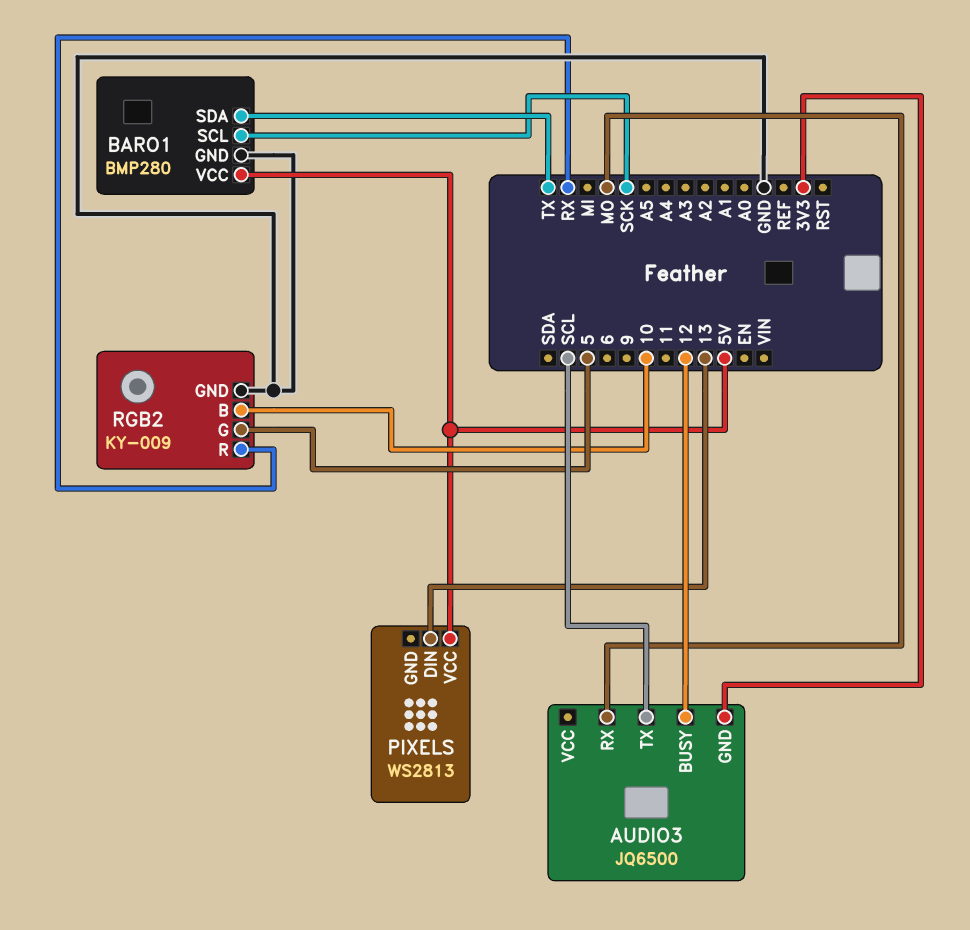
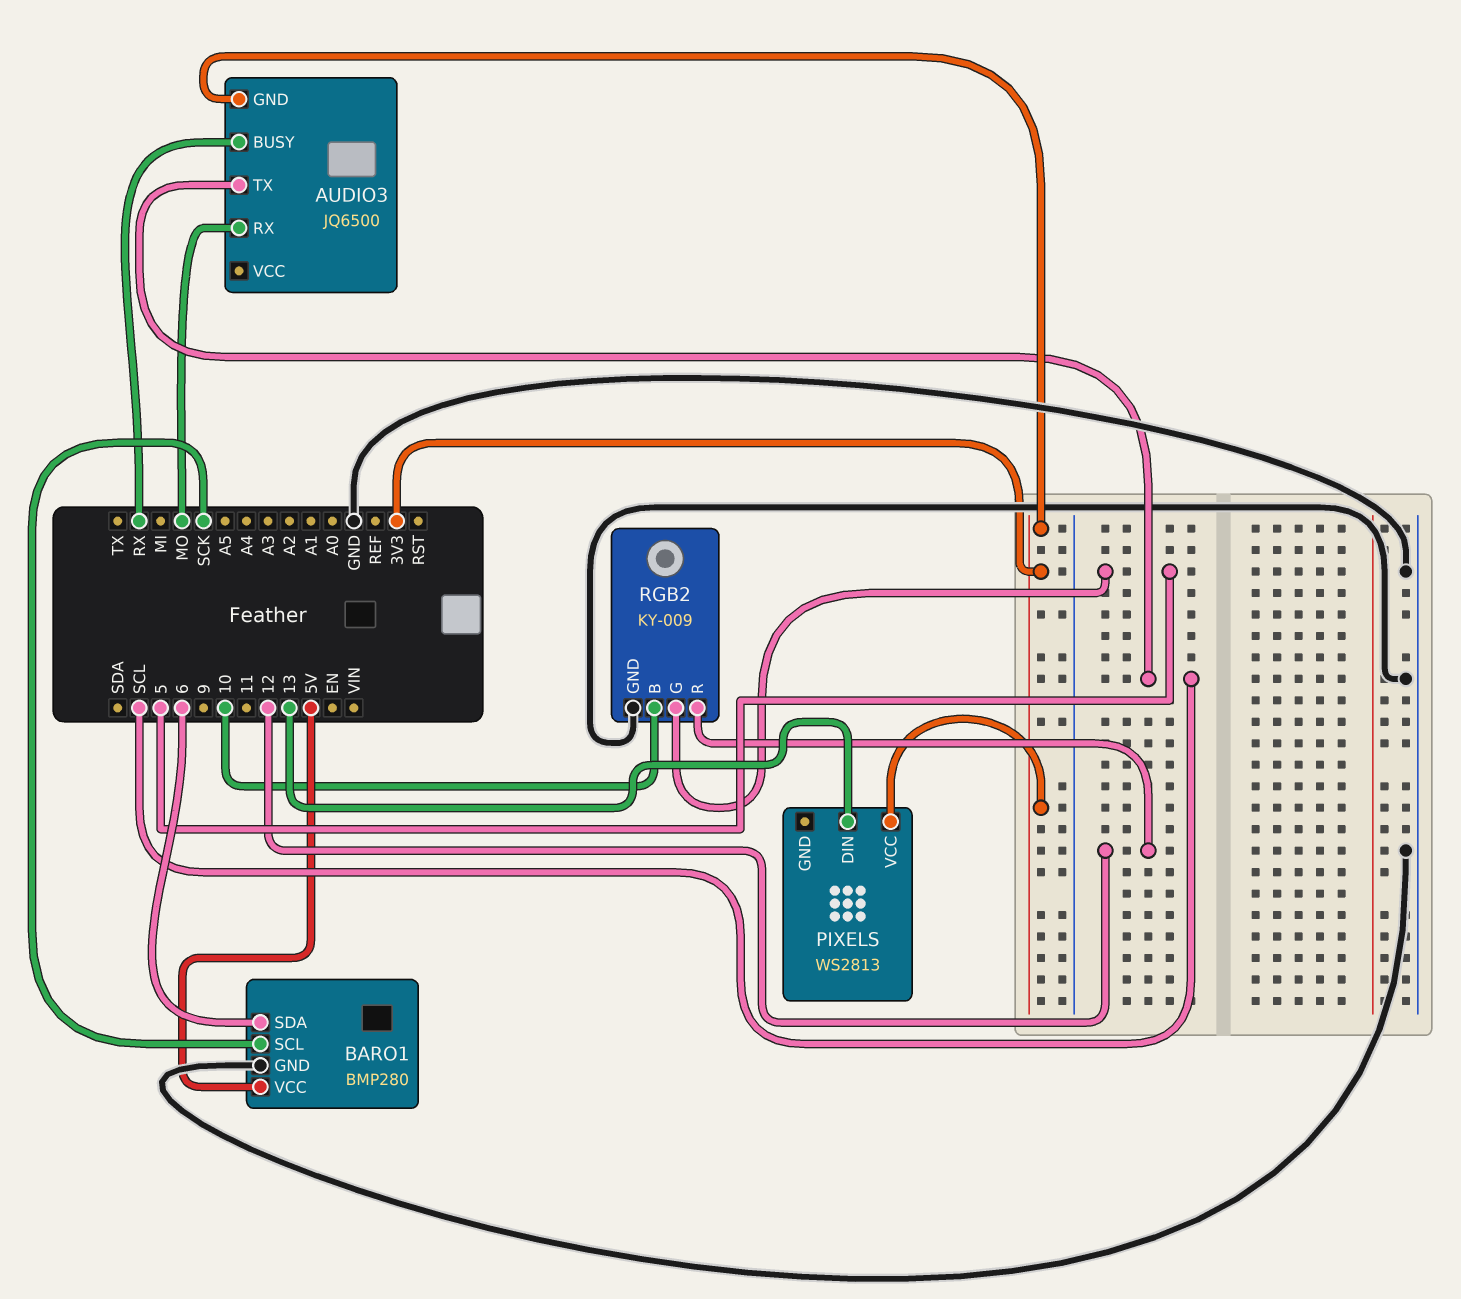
AUDIO3 pin BUSY: 12 -> RX
BARO1 pin SDA: TX -> 6
PIXELS pin VCC: 5V -> 3V3
RGB2 pin R: RX -> 12

